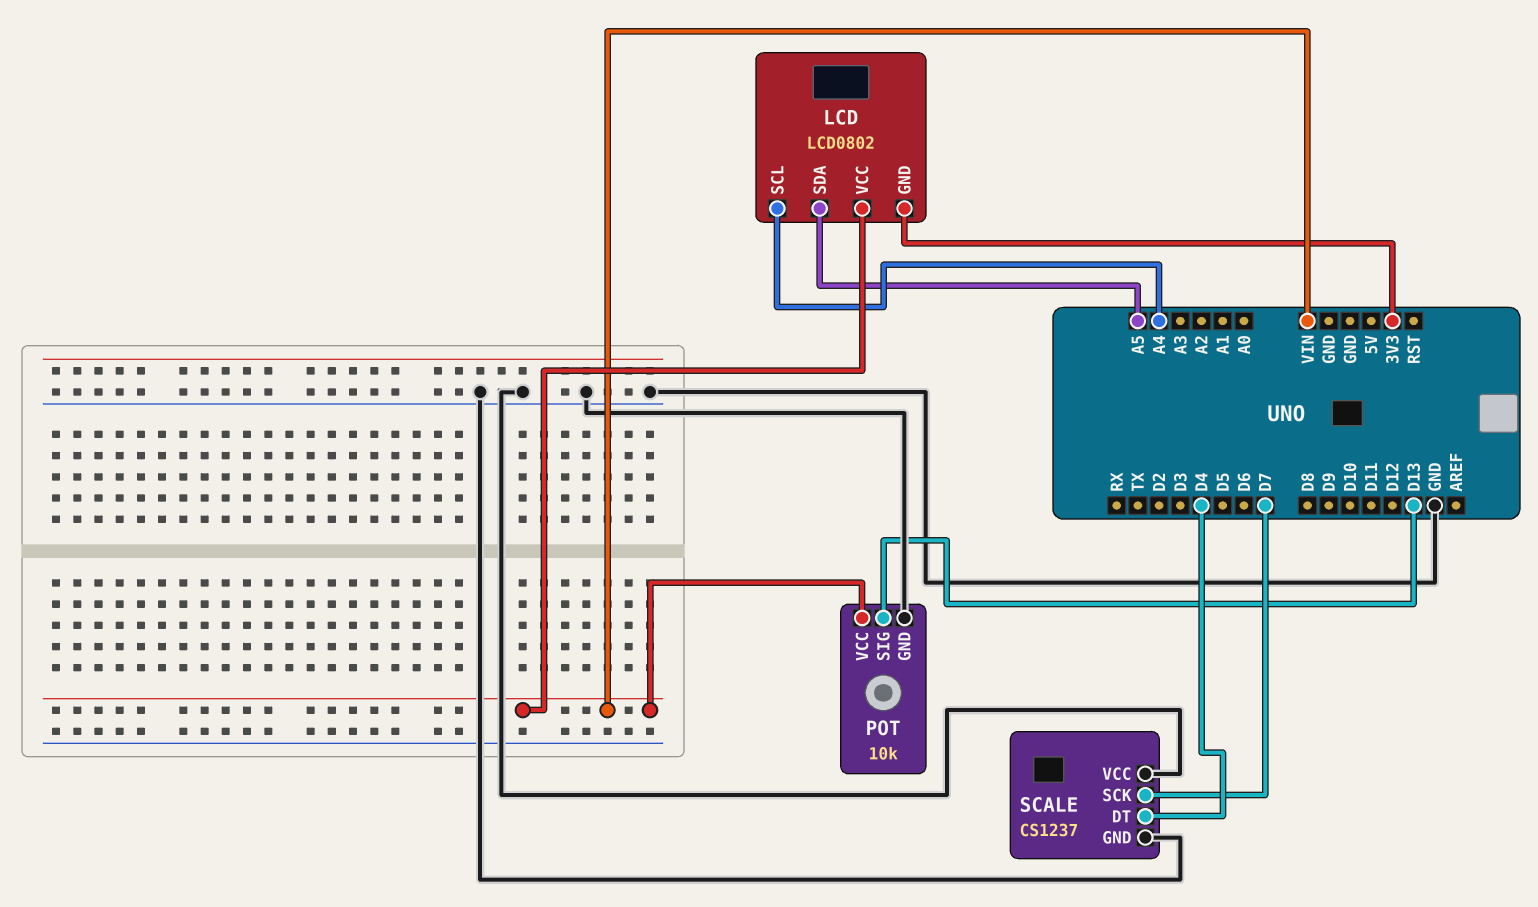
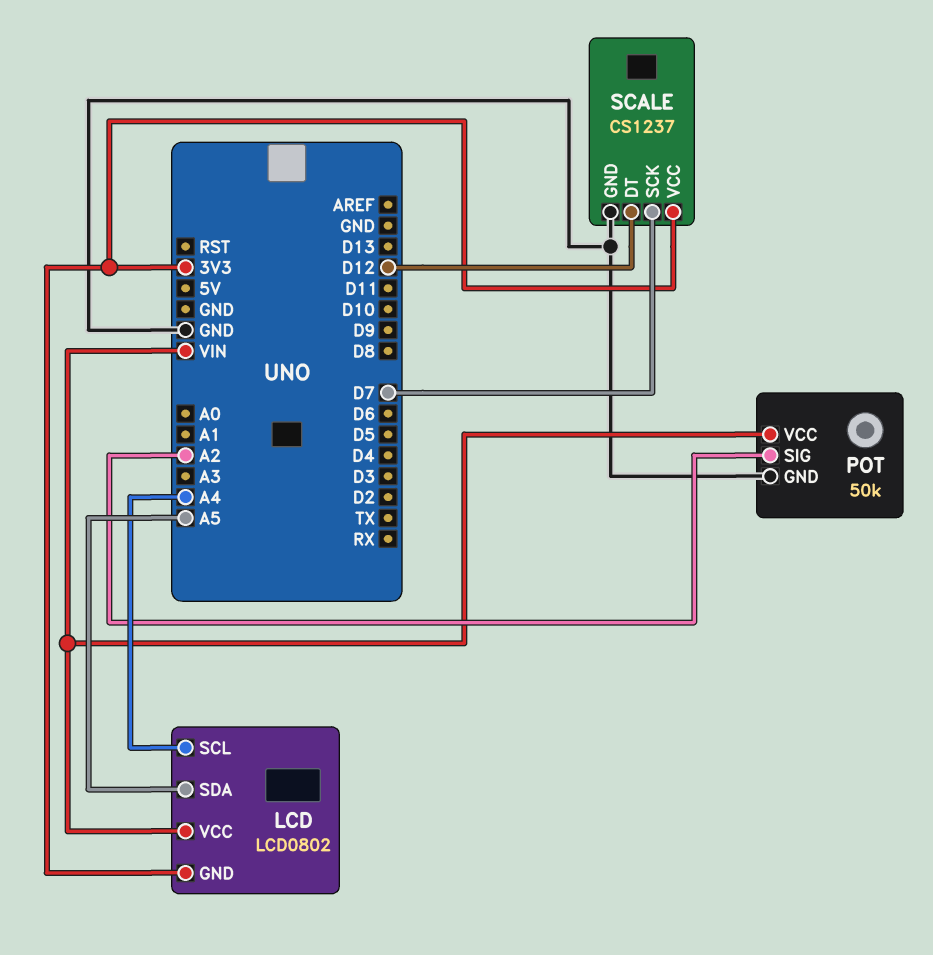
POT: 10k -> 50k
POT pin SIG: D13 -> A2
SCALE pin DT: D4 -> D12
SCALE pin VCC: GND -> 3V3

